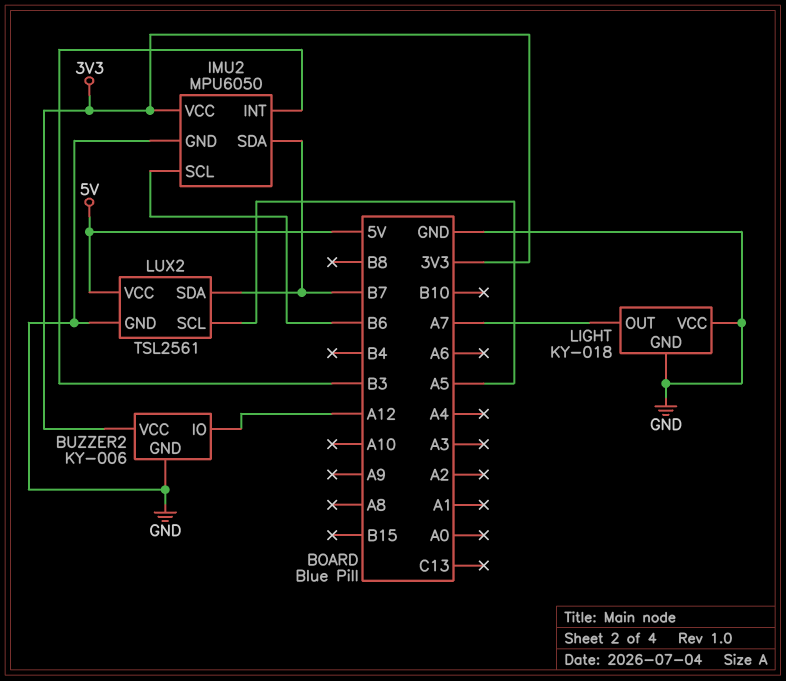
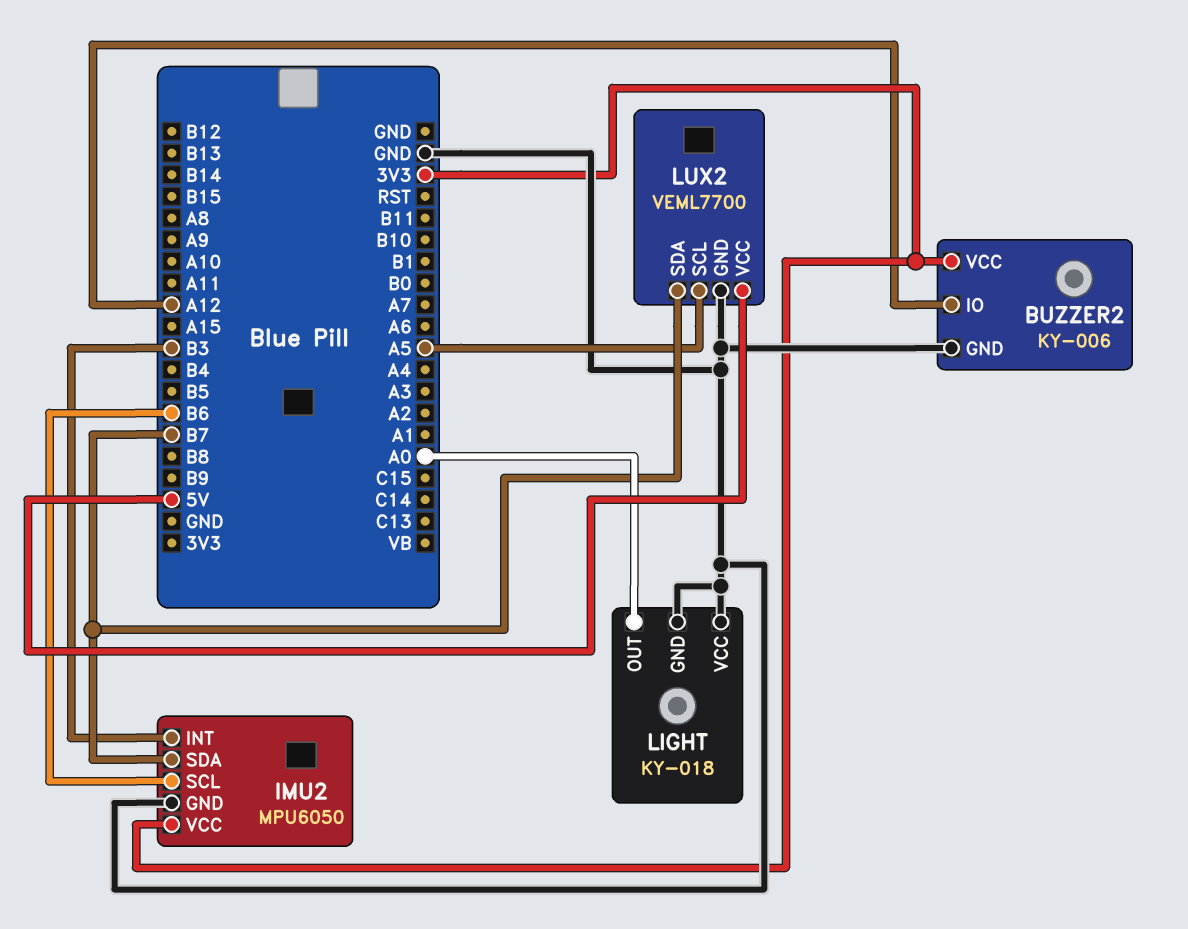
LIGHT pin OUT: A7 -> A0
LUX2: TSL2561 -> VEML7700

